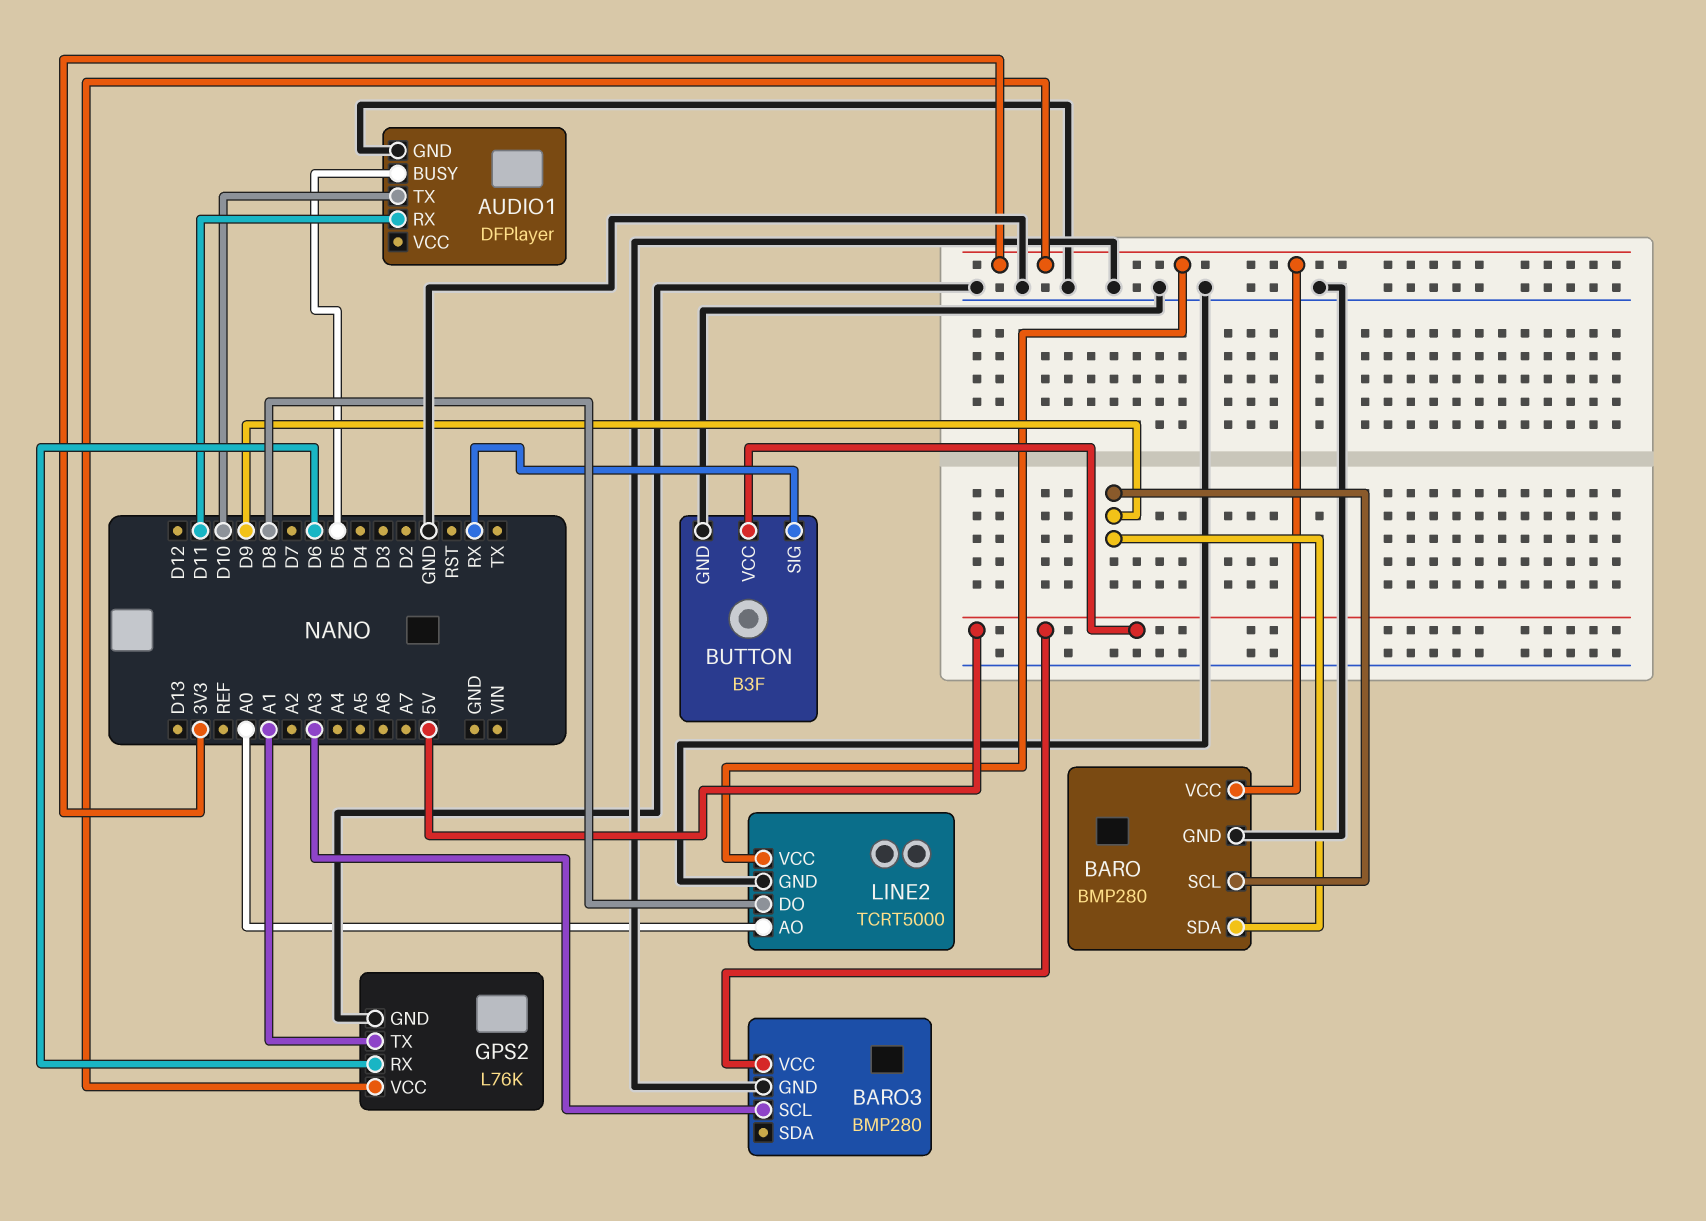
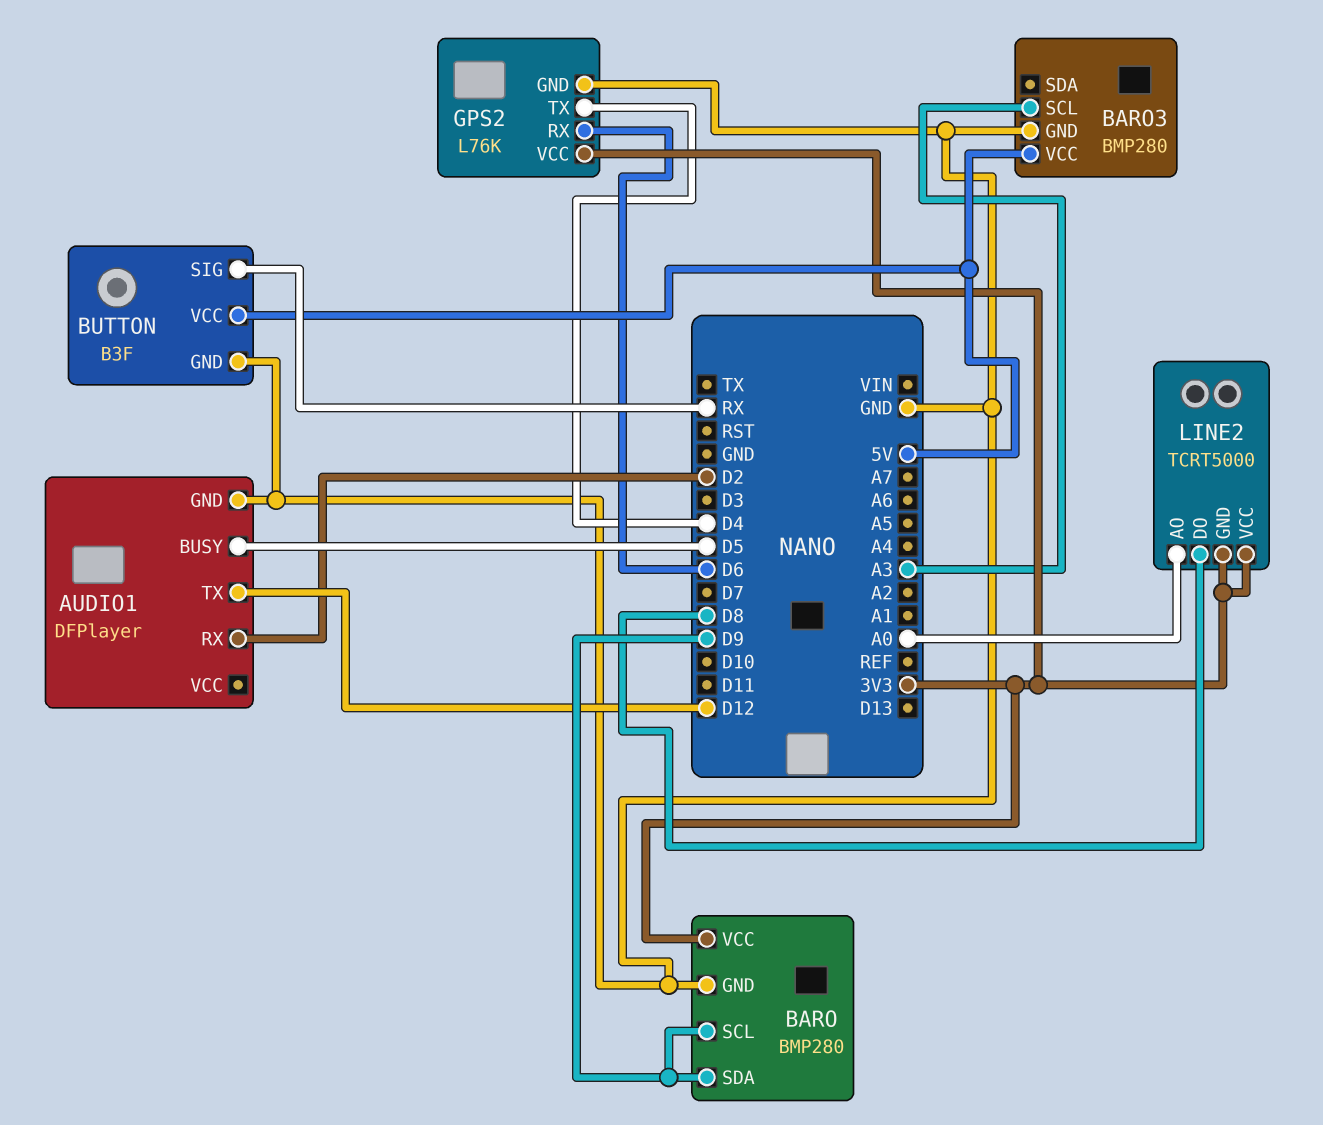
AUDIO1 pin RX: D11 -> D2
AUDIO1 pin TX: D10 -> D12
GPS2 pin TX: A1 -> D4
LINE2 pin GND: GND -> 3V3

